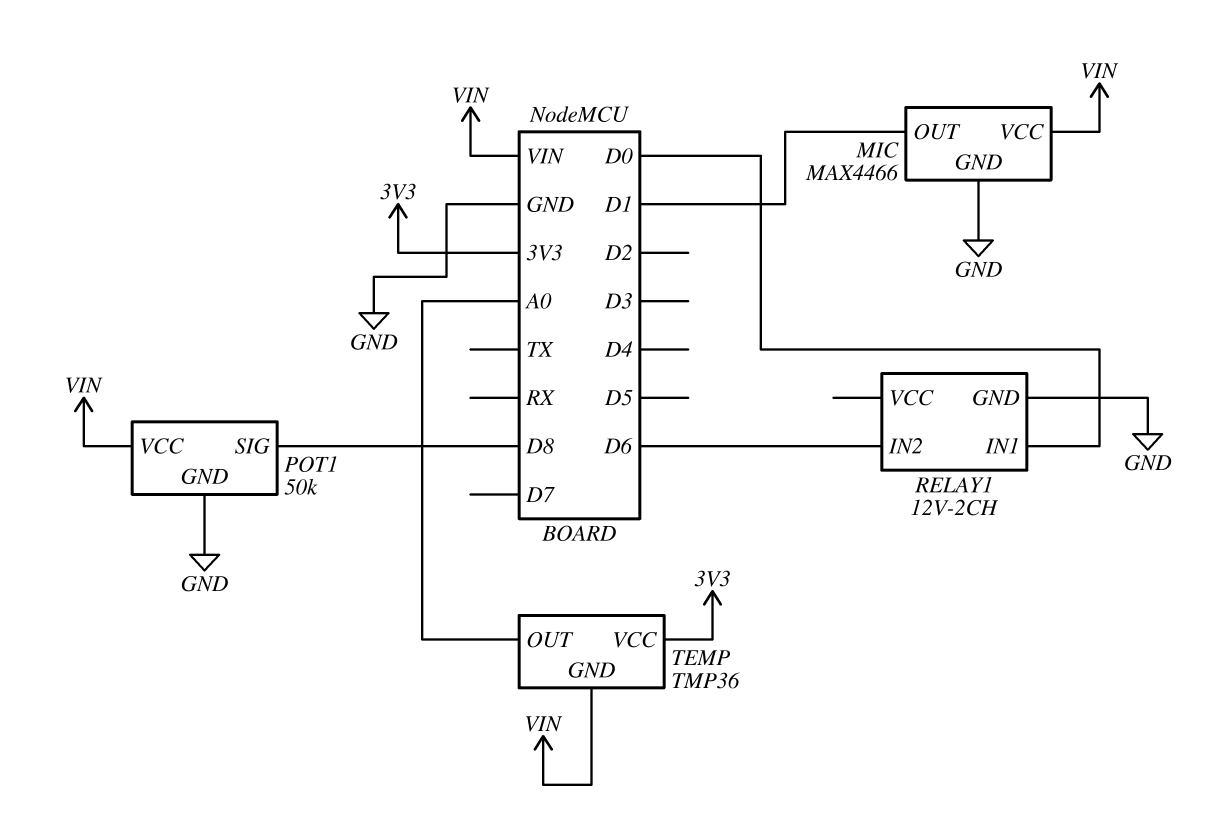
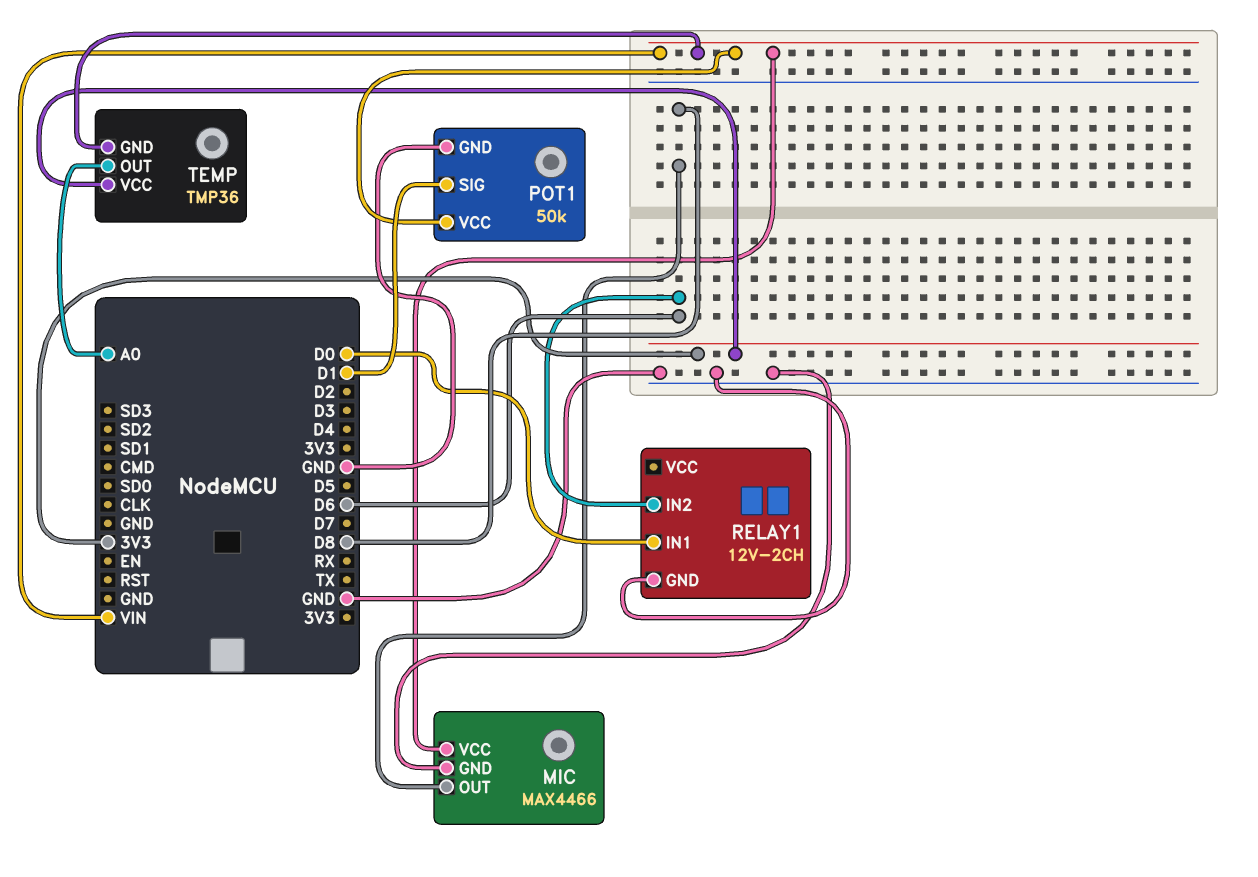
MIC pin OUT: D1 -> D8
POT1 pin SIG: D8 -> D1

